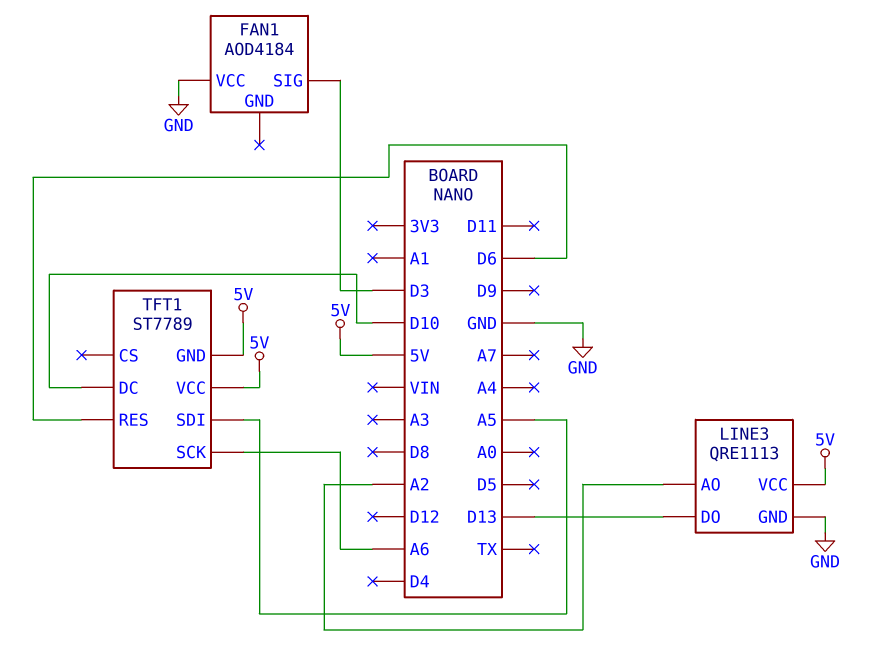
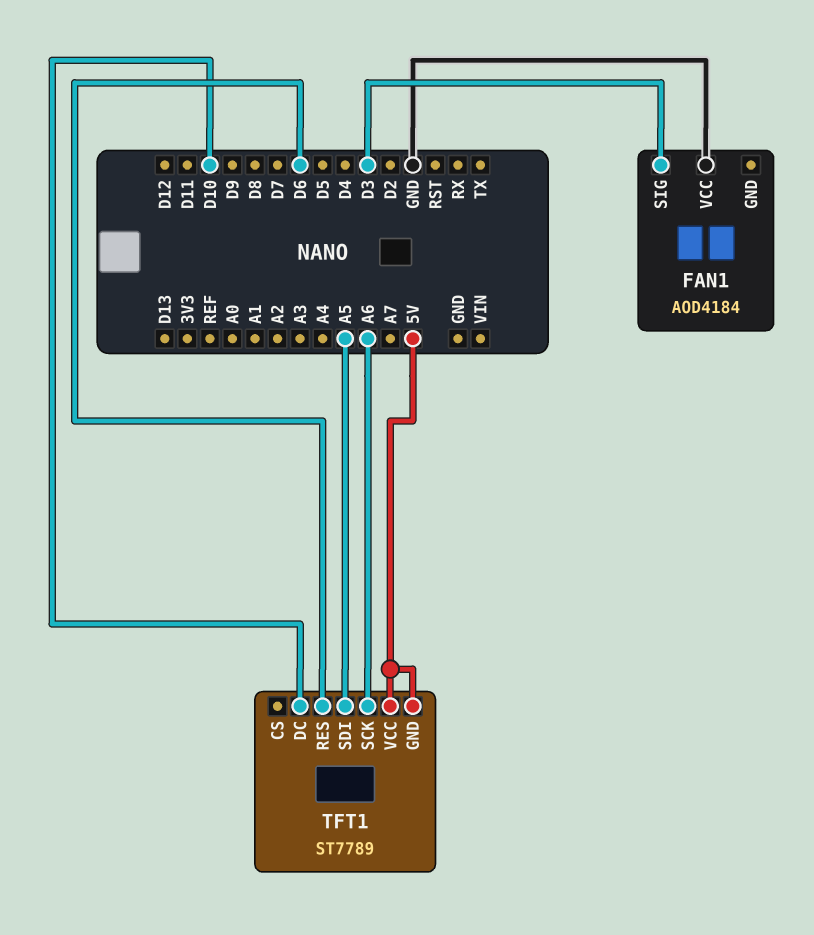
LINE3: QRE1113 -> none
LINE3 pin AO: A2 -> none
LINE3 pin DO: D13 -> none
LINE3 pin GND: GND -> none
LINE3 pin VCC: 5V -> none

